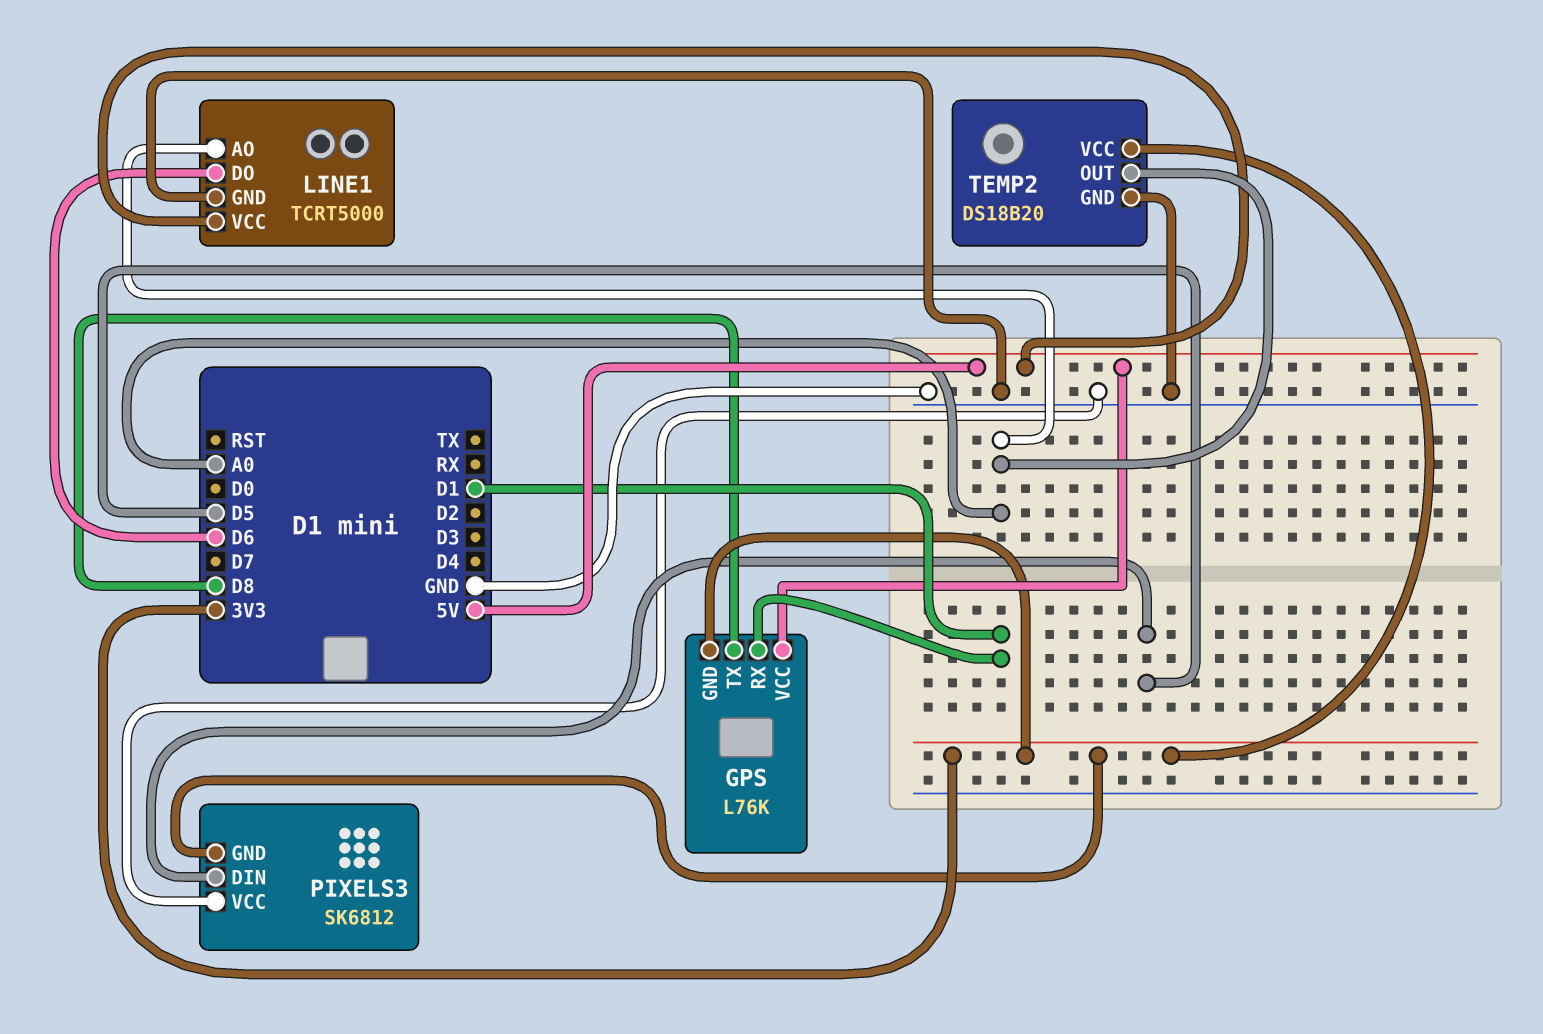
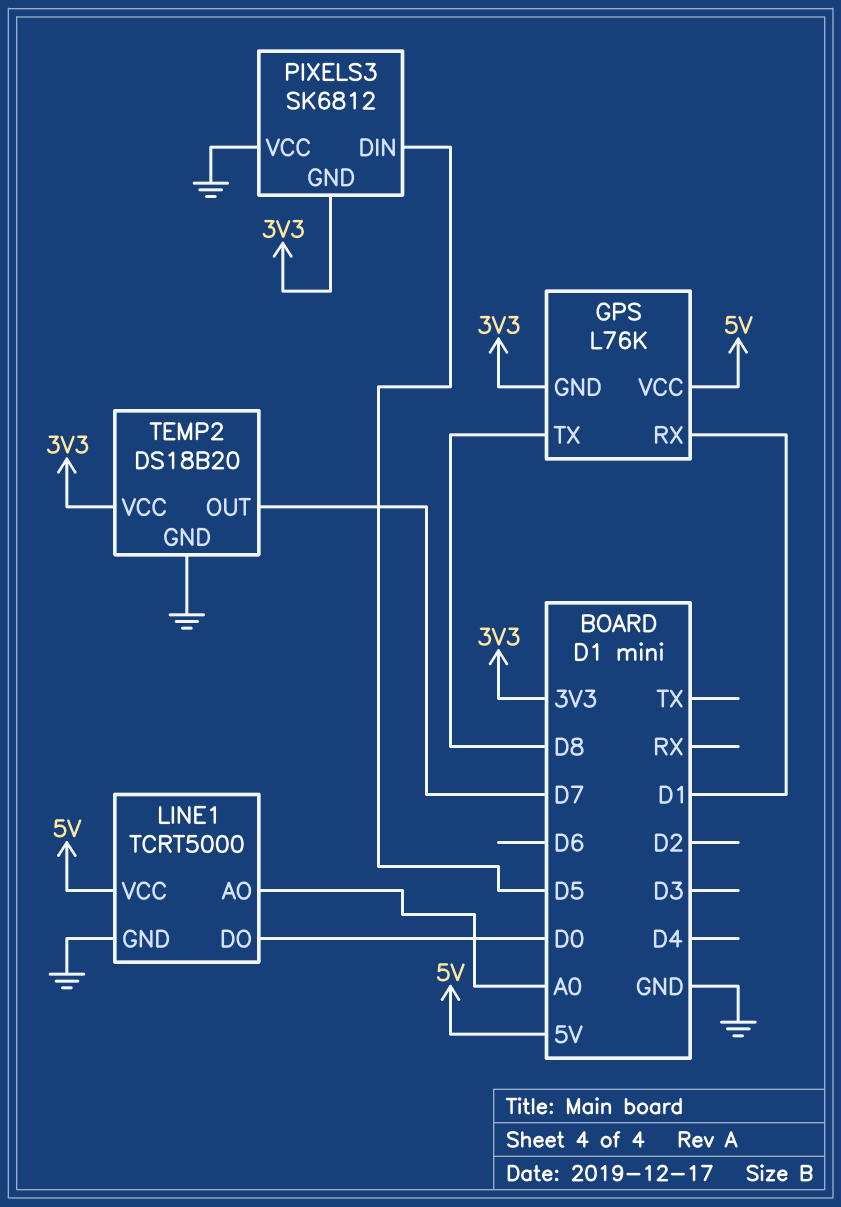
LINE1 pin DO: D6 -> D0
TEMP2 pin OUT: A0 -> D7

